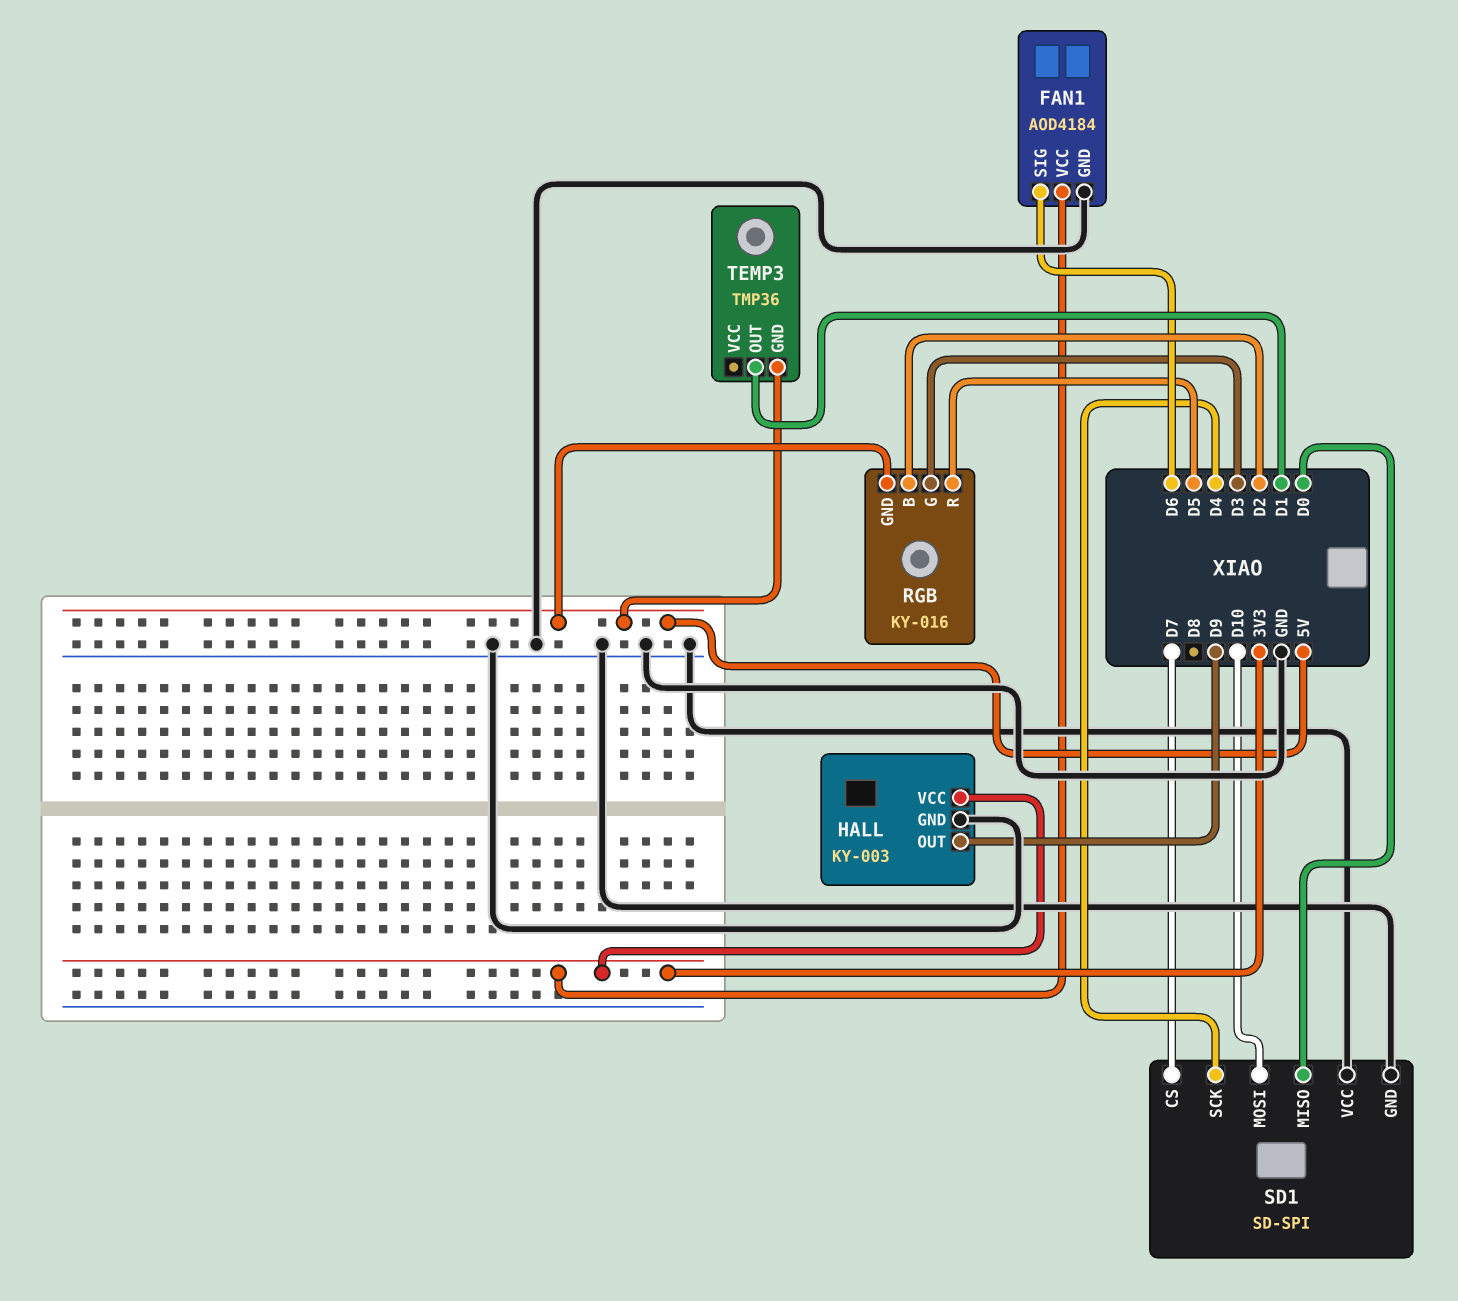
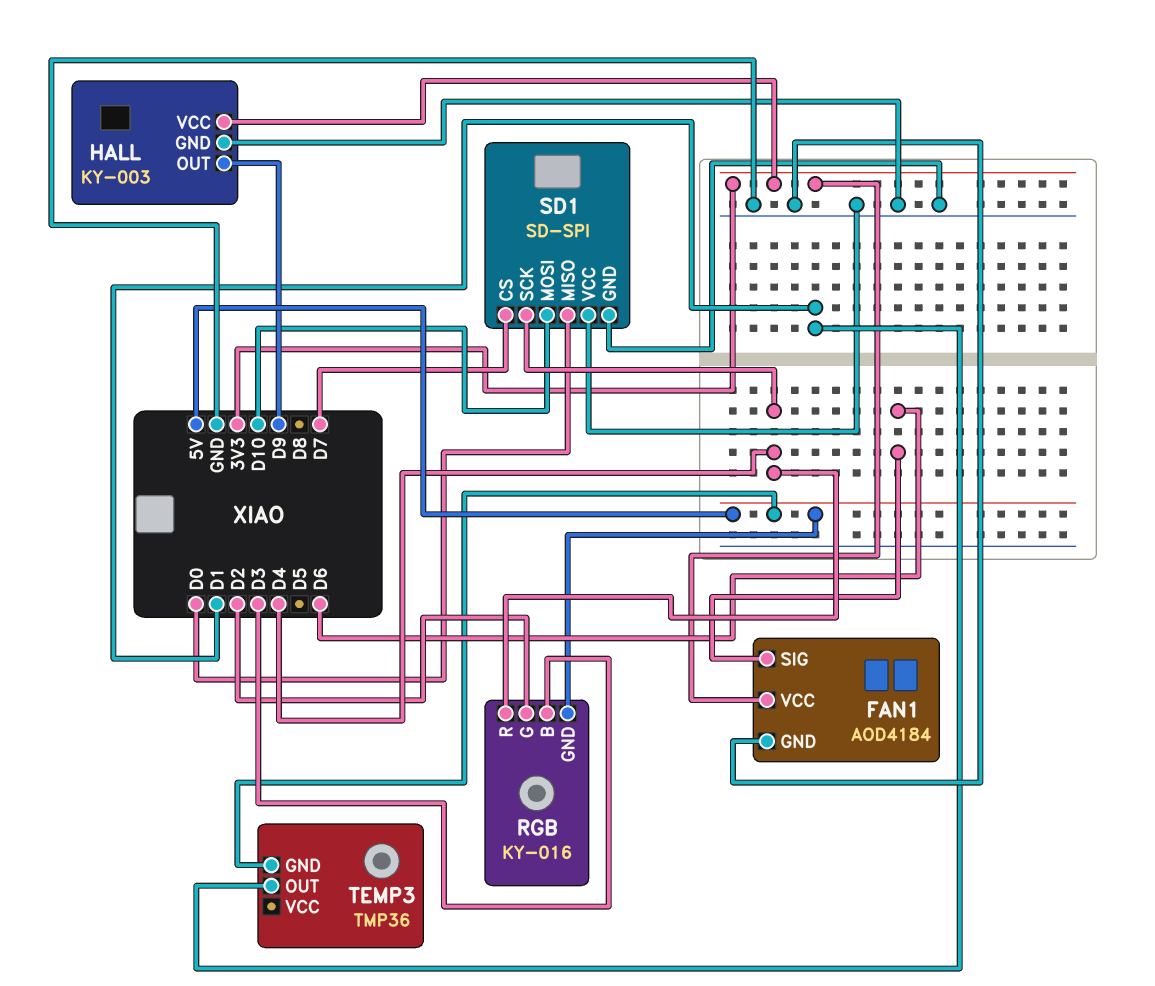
RGB pin B: D2 -> D3
RGB pin G: D3 -> D2
RGB pin R: D5 -> D4

